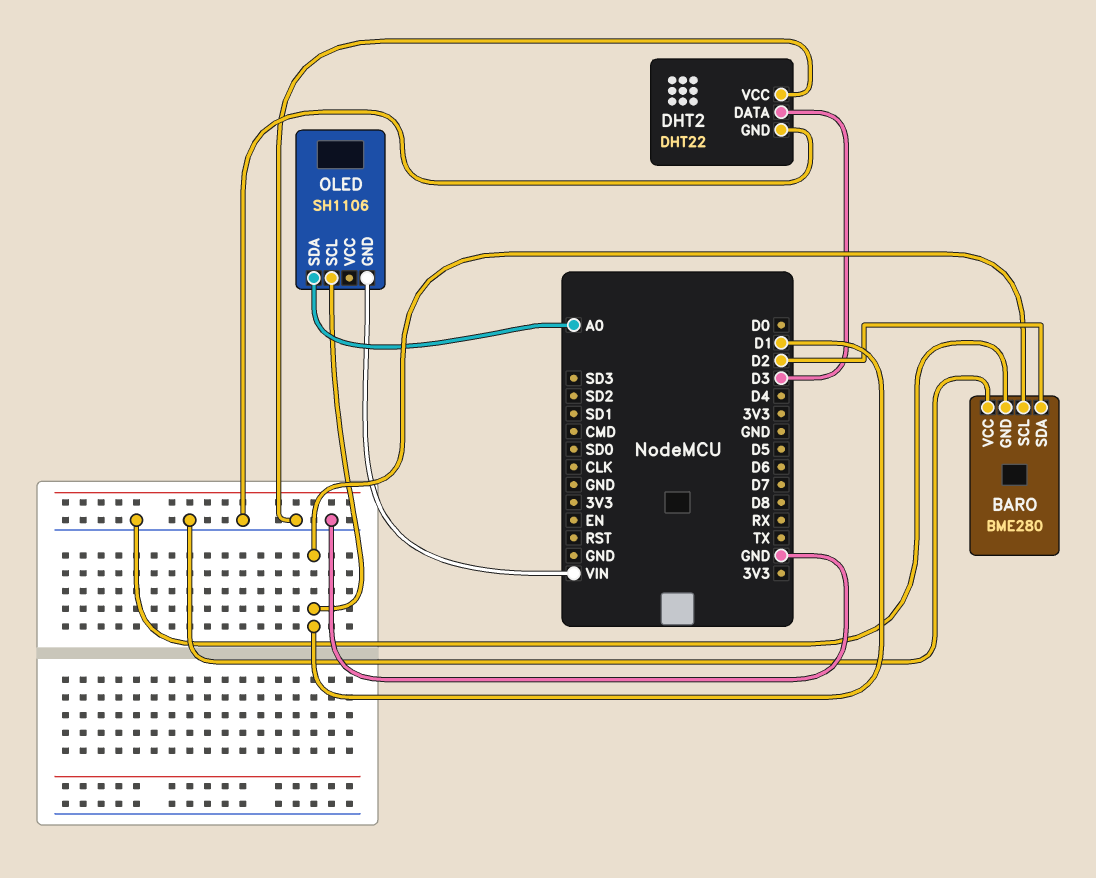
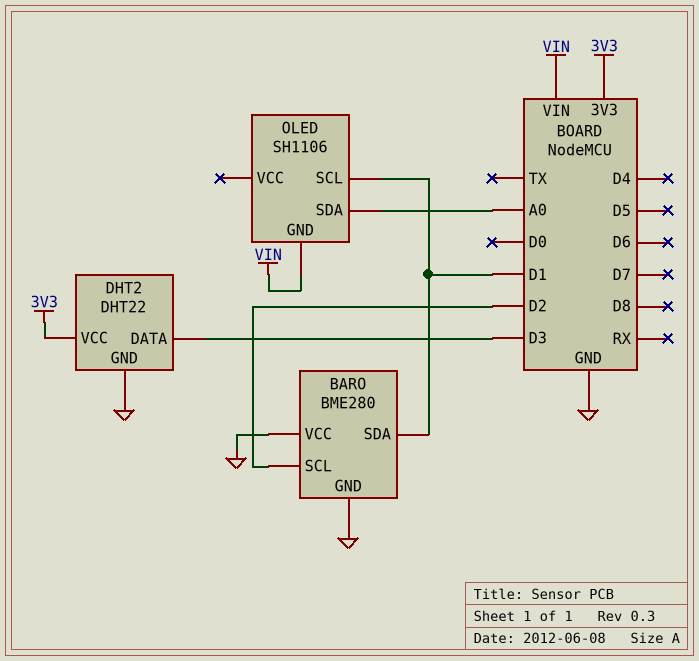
BARO pin SCL: D1 -> D2
BARO pin SDA: D2 -> D1
DHT2 pin VCC: GND -> 3V3

